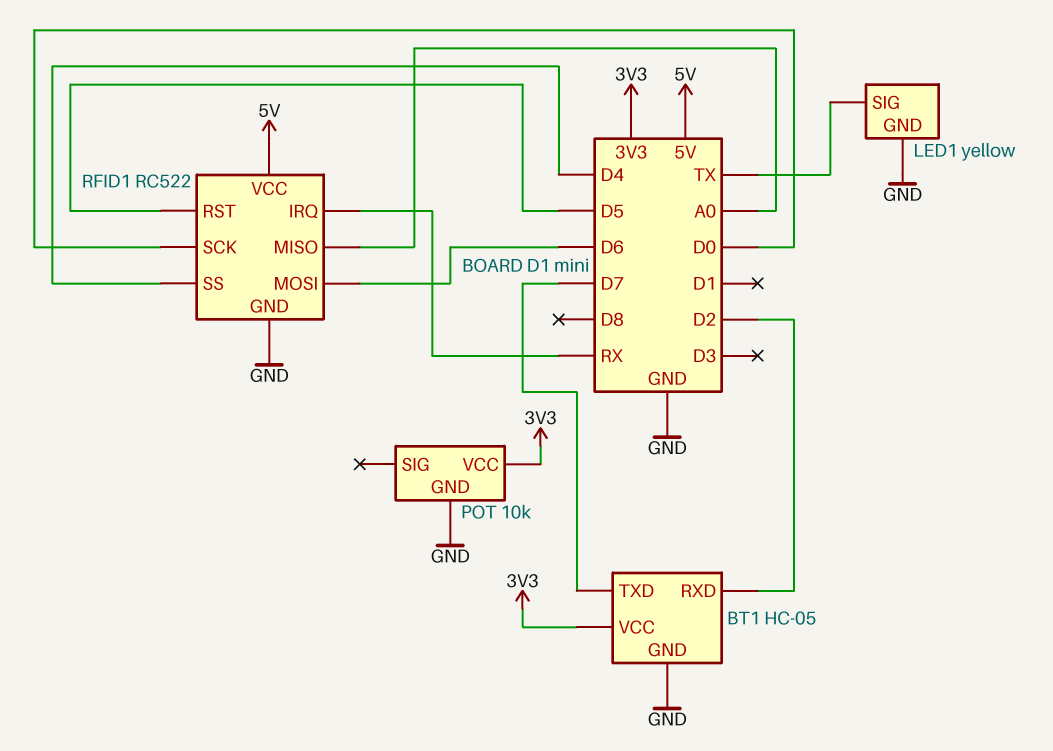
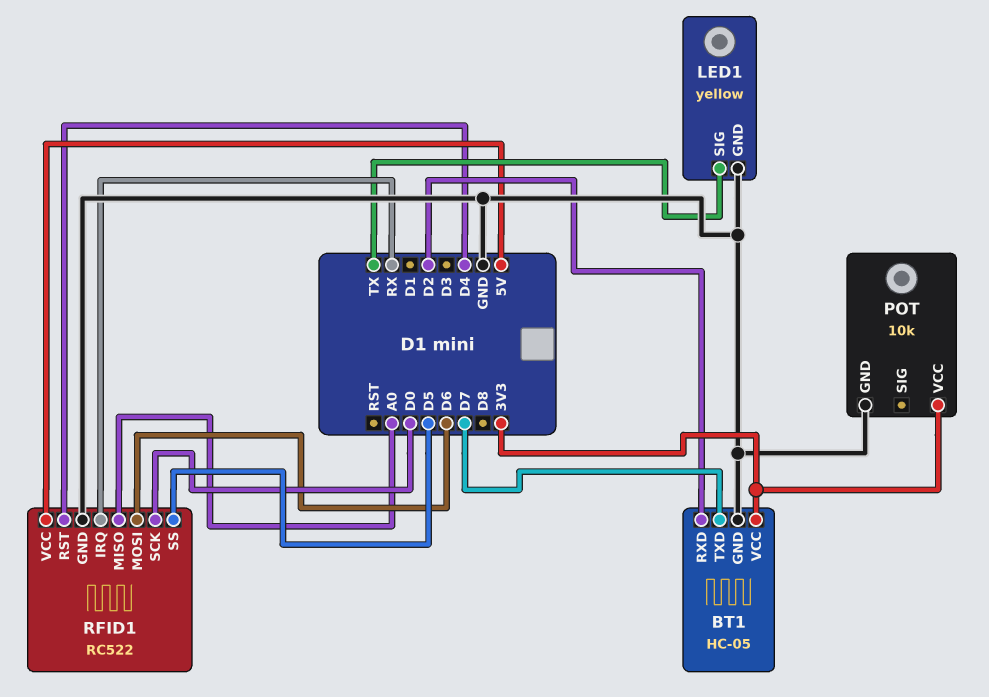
RFID1 pin RST: D5 -> D4
RFID1 pin SS: D4 -> D5

